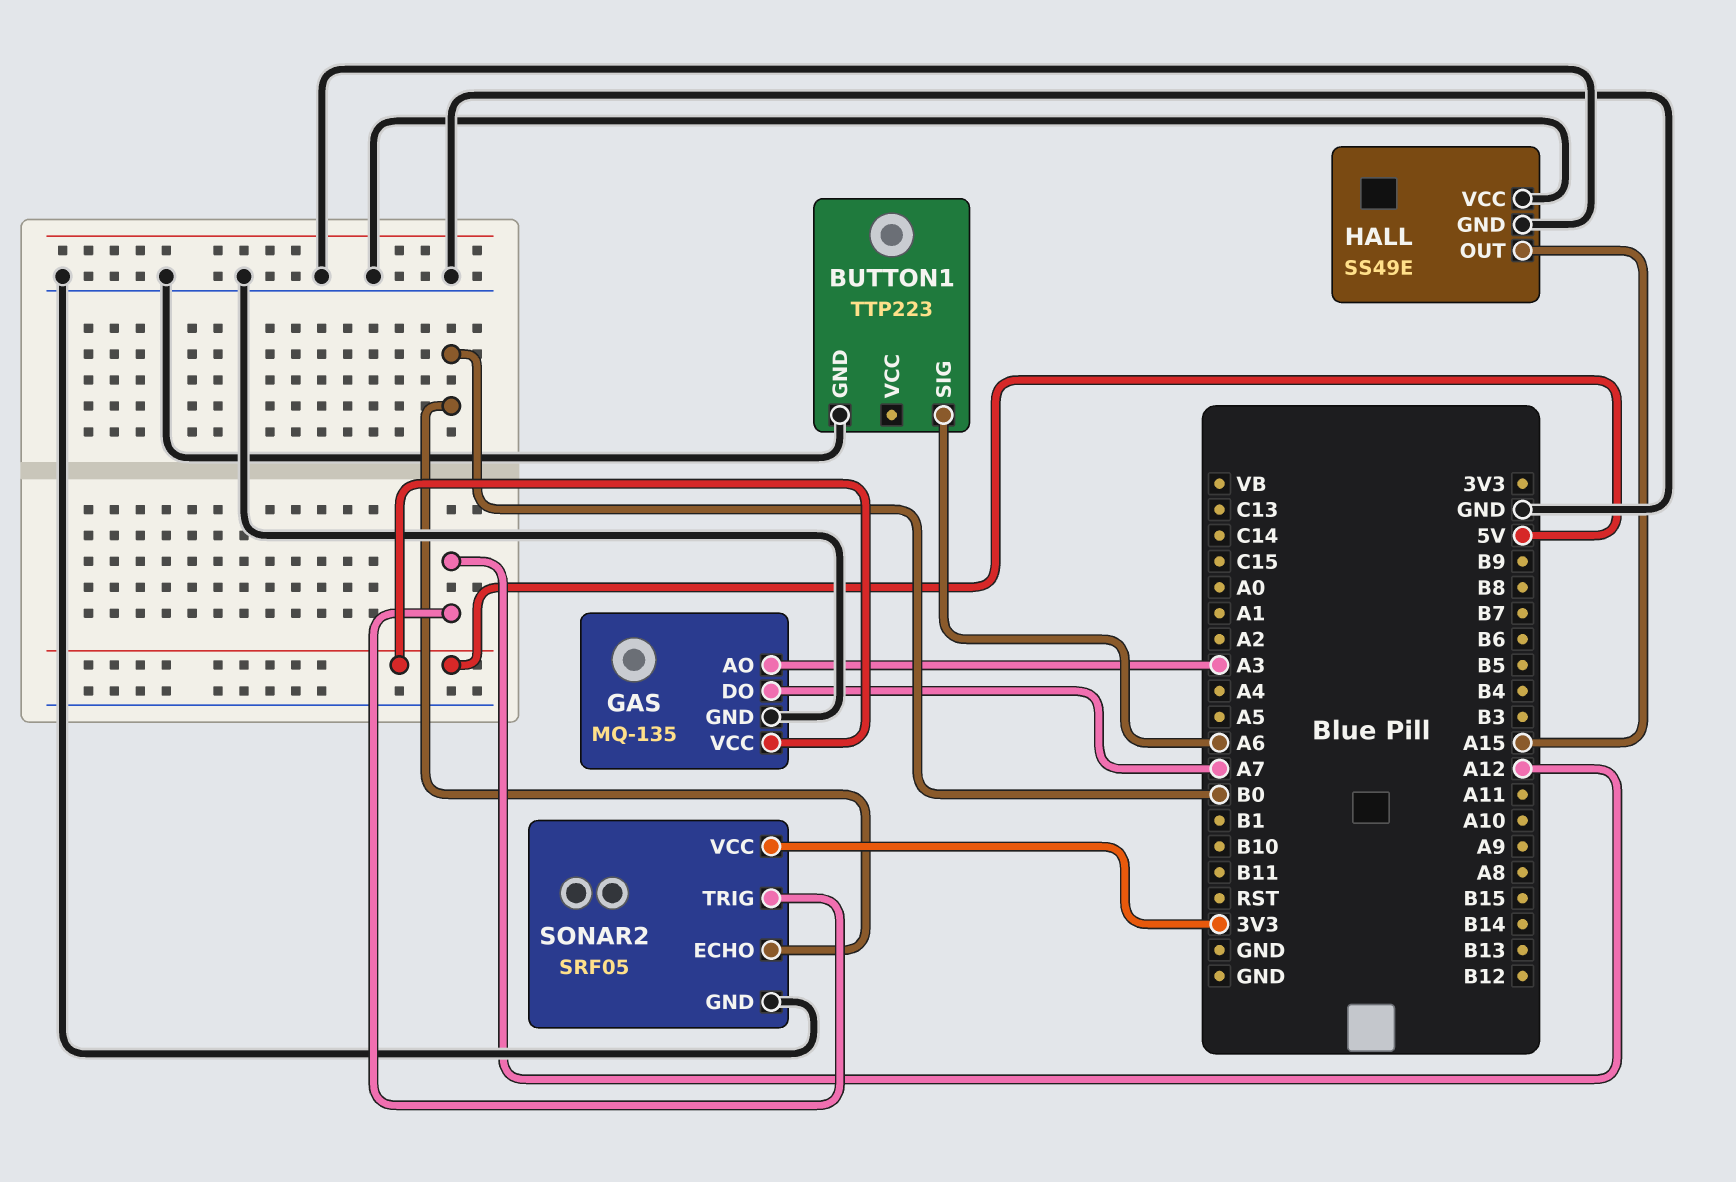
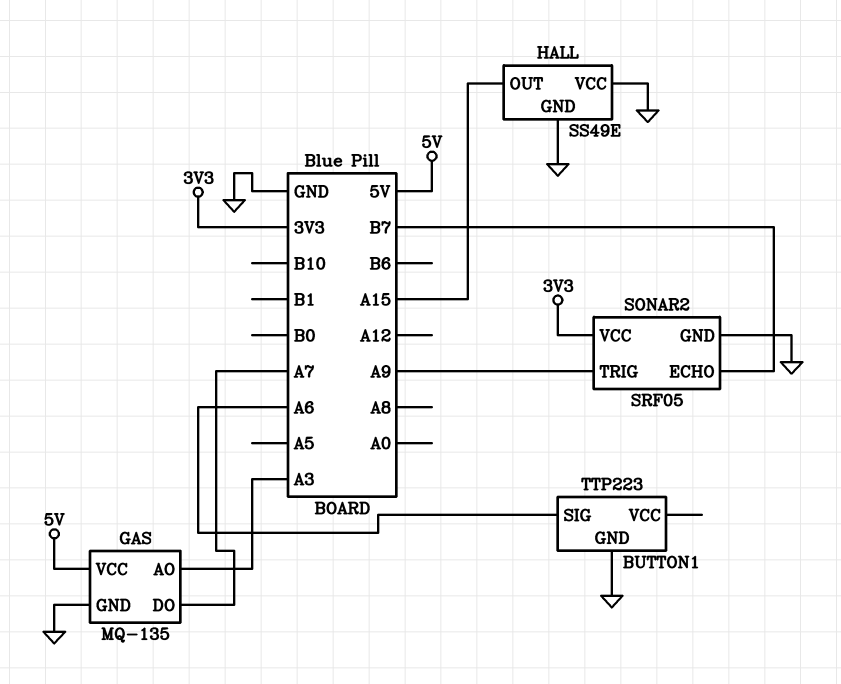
SONAR2 pin ECHO: B0 -> B7
SONAR2 pin TRIG: A12 -> A9

